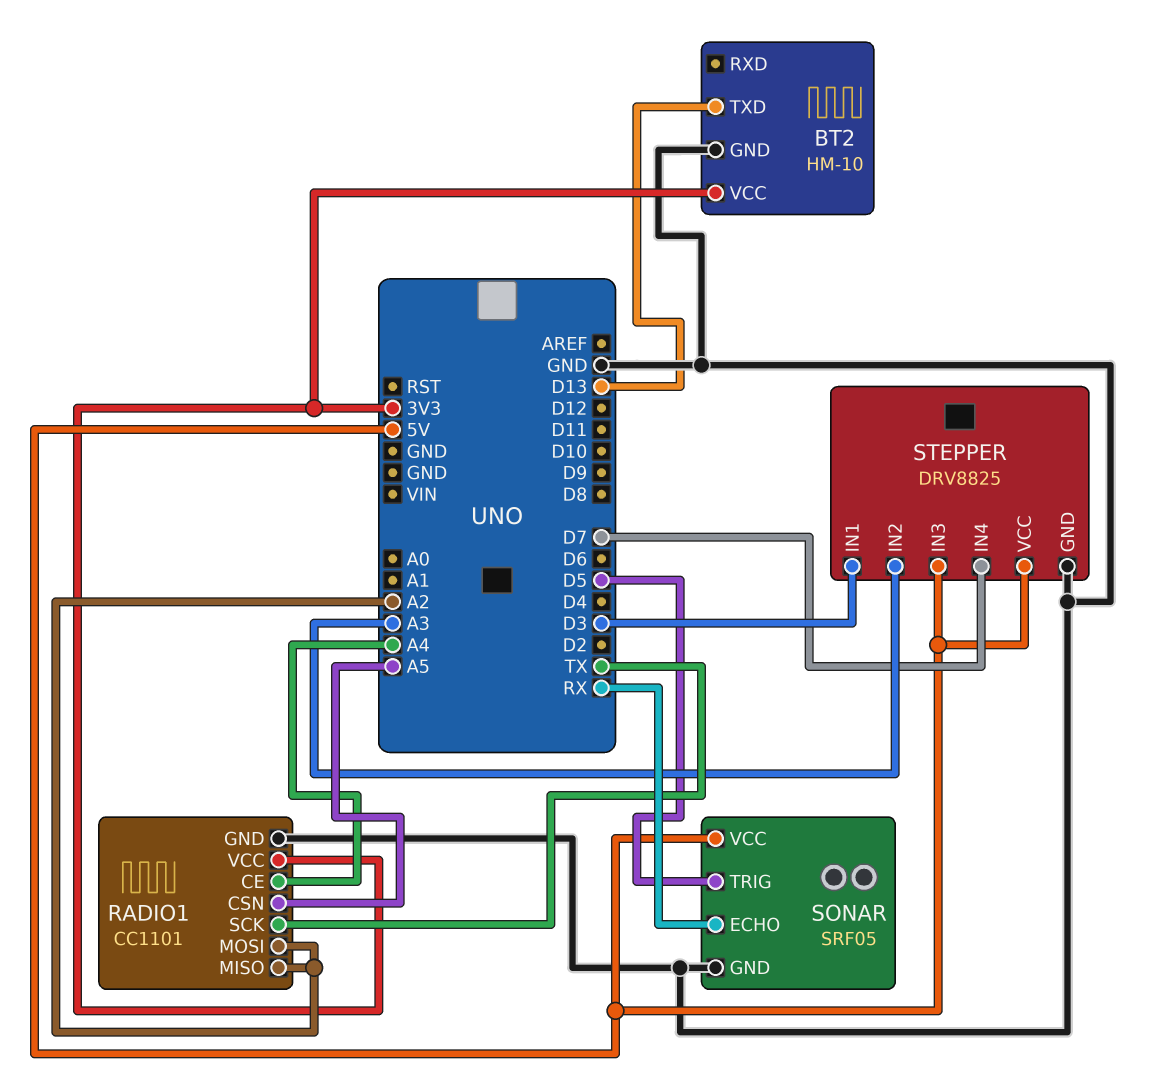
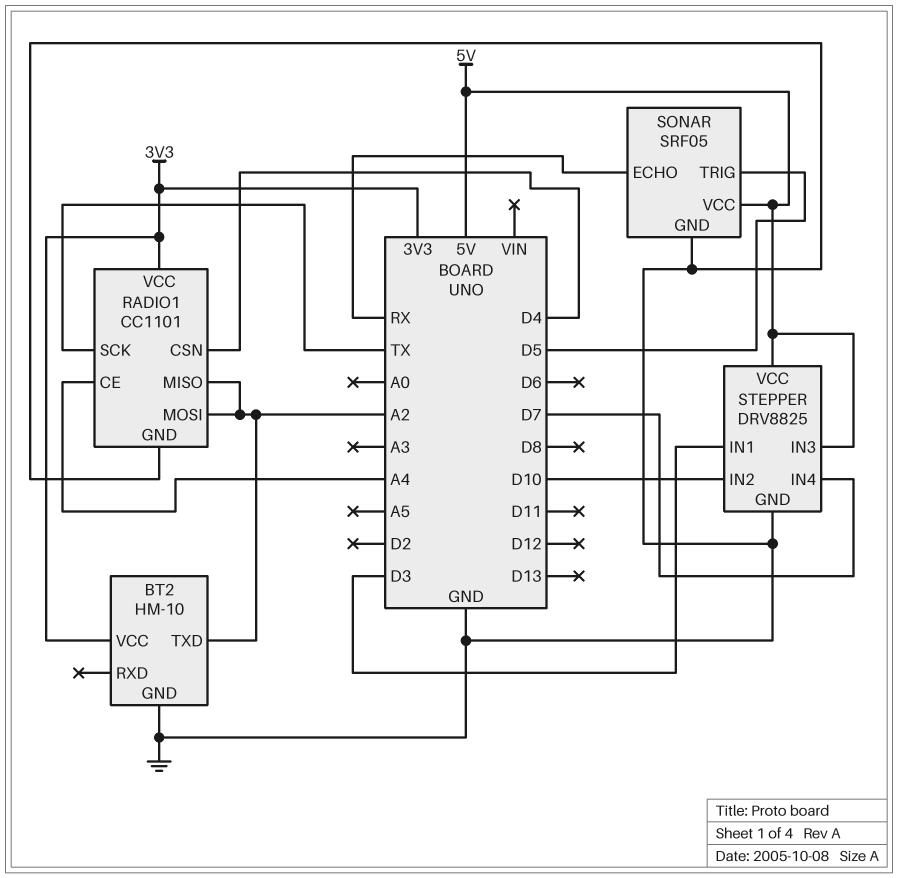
BT2 pin TXD: D13 -> A2
RADIO1 pin CSN: A5 -> D4
STEPPER pin IN2: A3 -> D10

